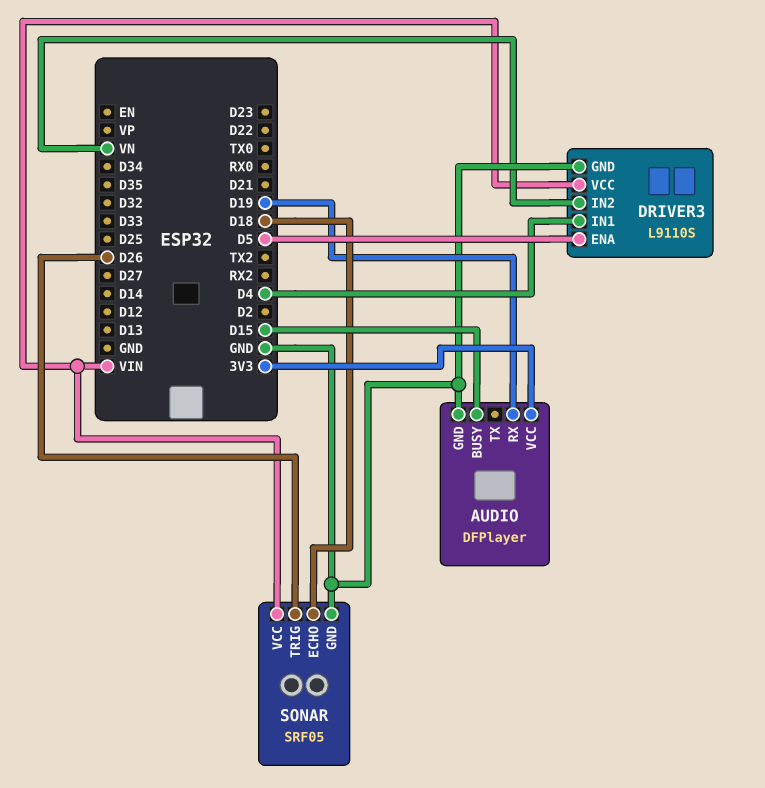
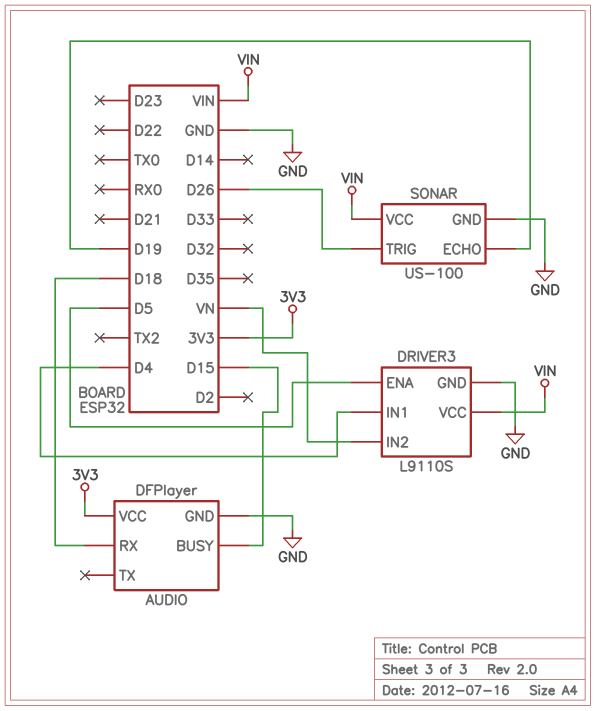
AUDIO pin RX: D19 -> D18
SONAR: SRF05 -> US-100
SONAR pin ECHO: D18 -> D19

